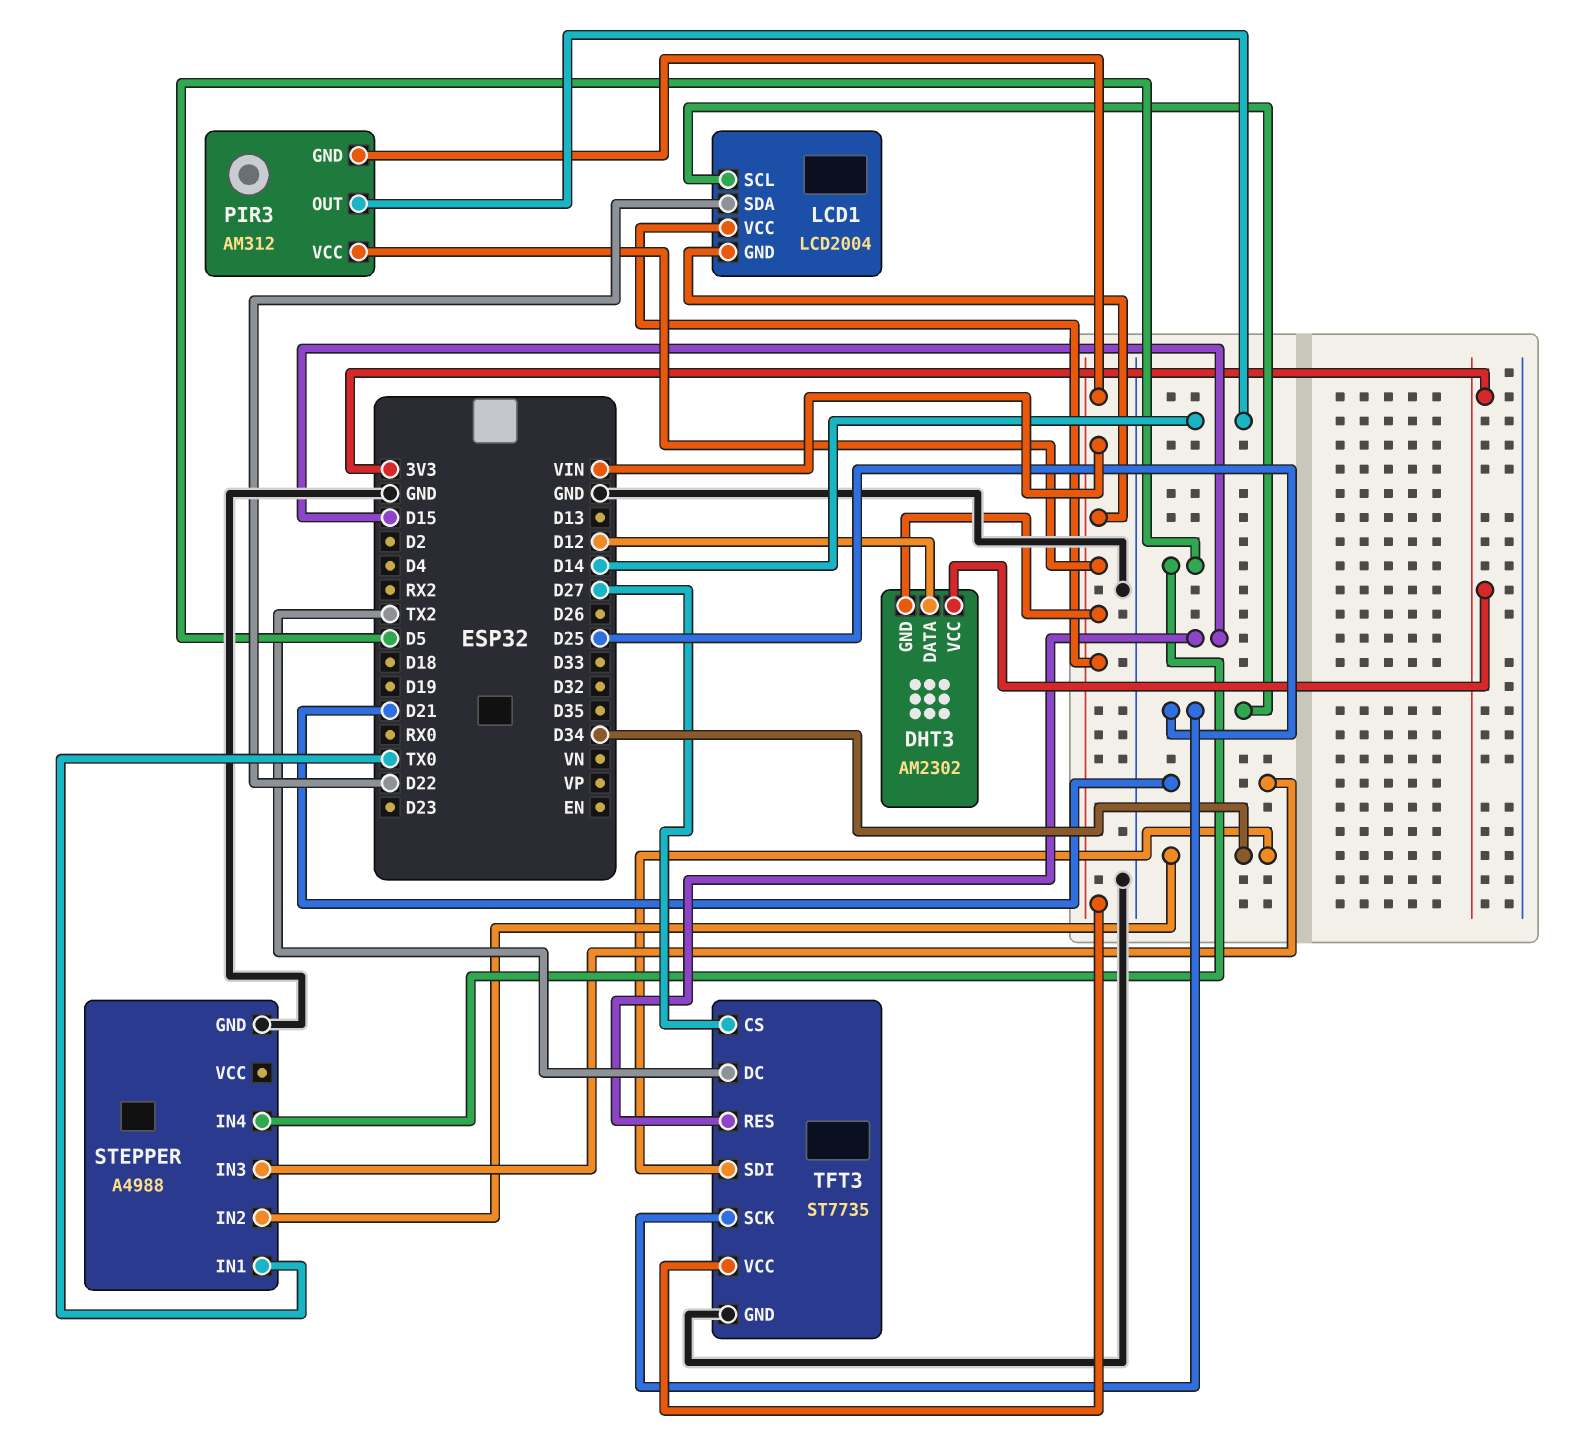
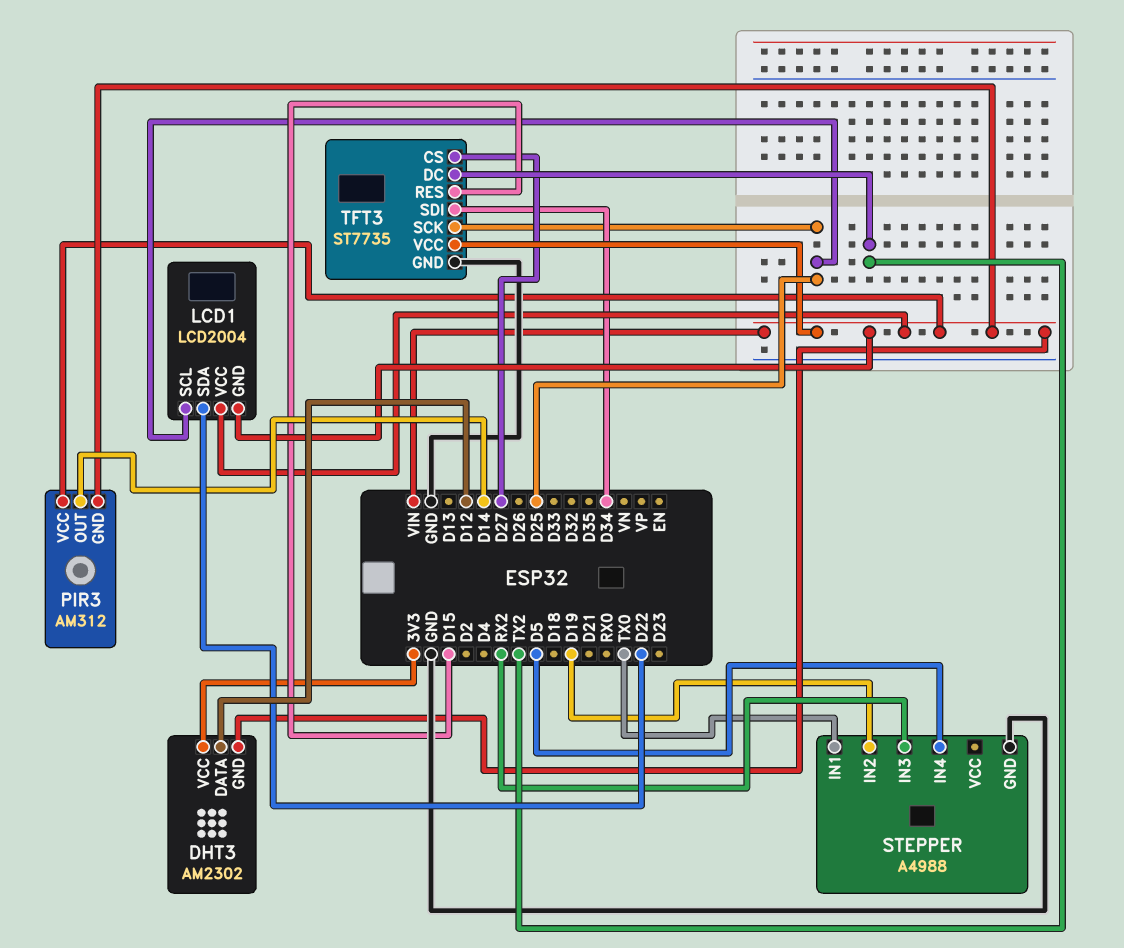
STEPPER pin IN2: D34 -> D19
STEPPER pin IN3: D21 -> RX2

